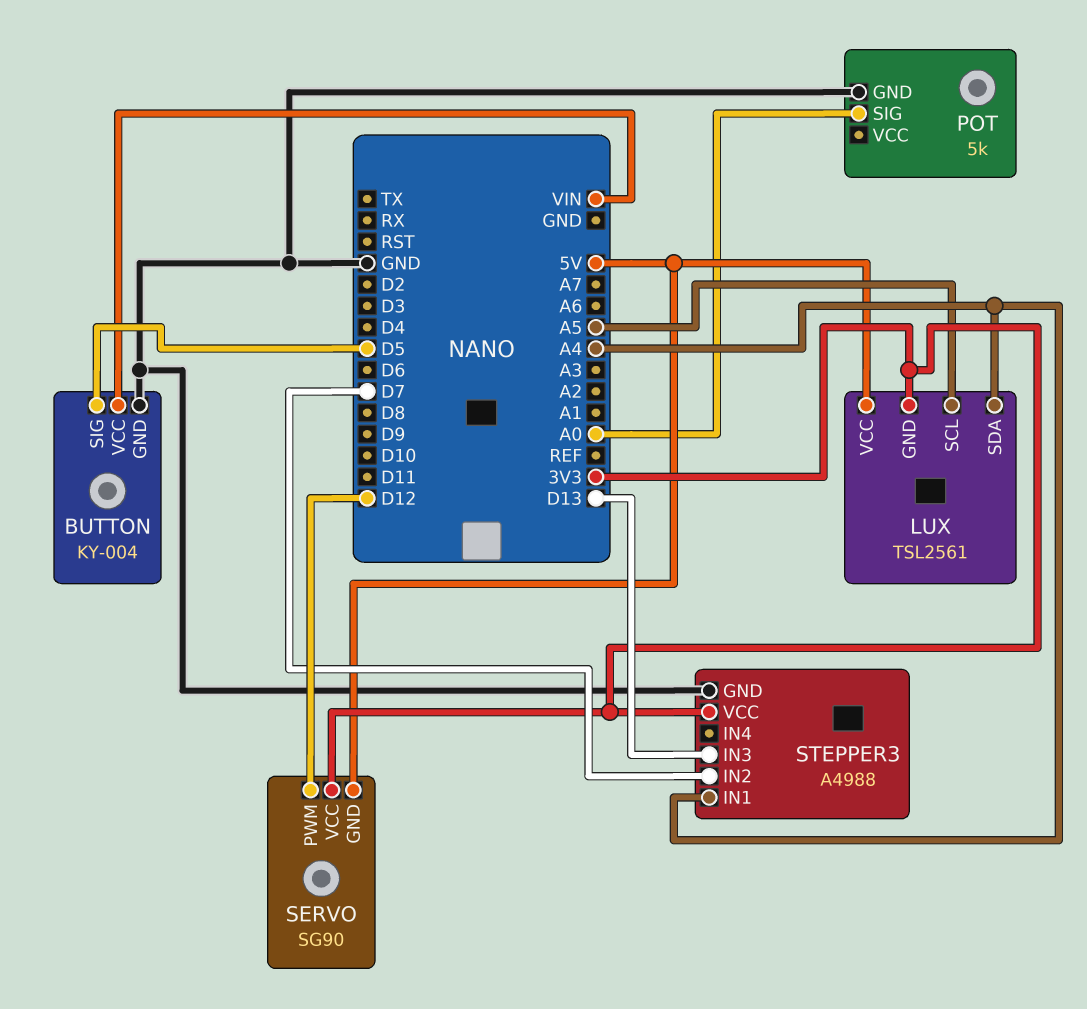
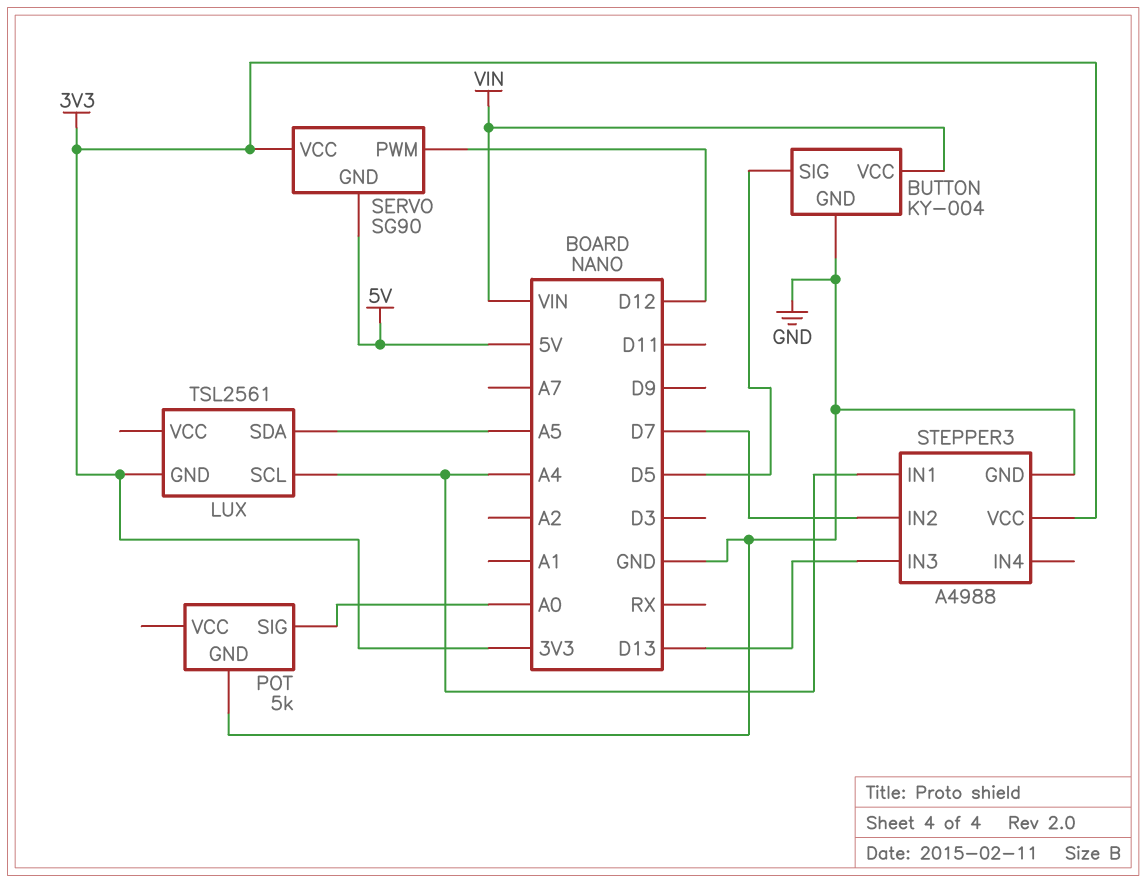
LUX pin SCL: A5 -> A4
LUX pin SDA: A4 -> A5
LUX pin VCC: 5V -> none

